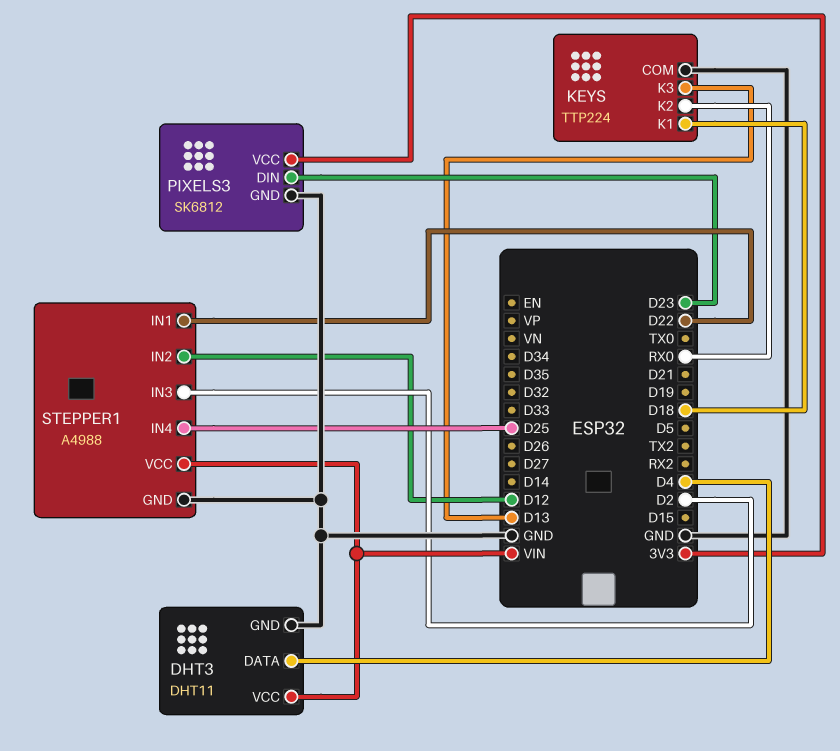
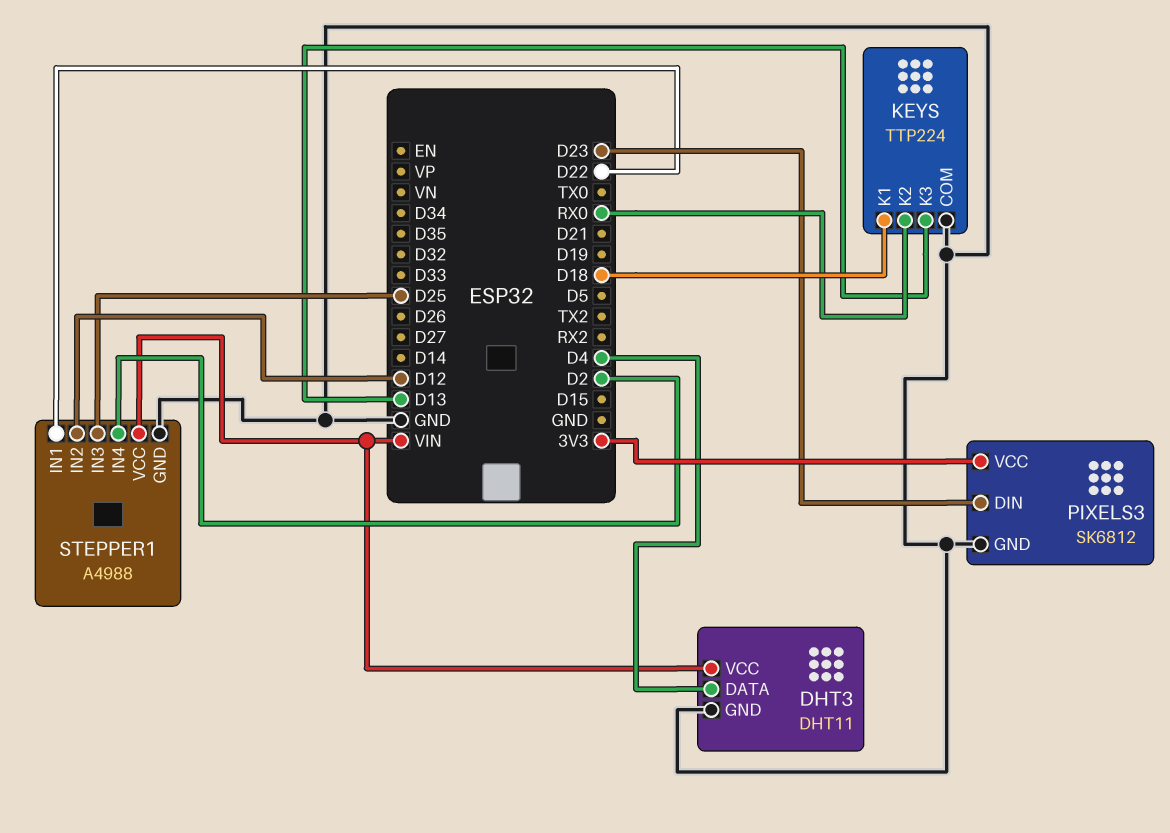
STEPPER1 pin IN3: D2 -> D25
STEPPER1 pin IN4: D25 -> D2

